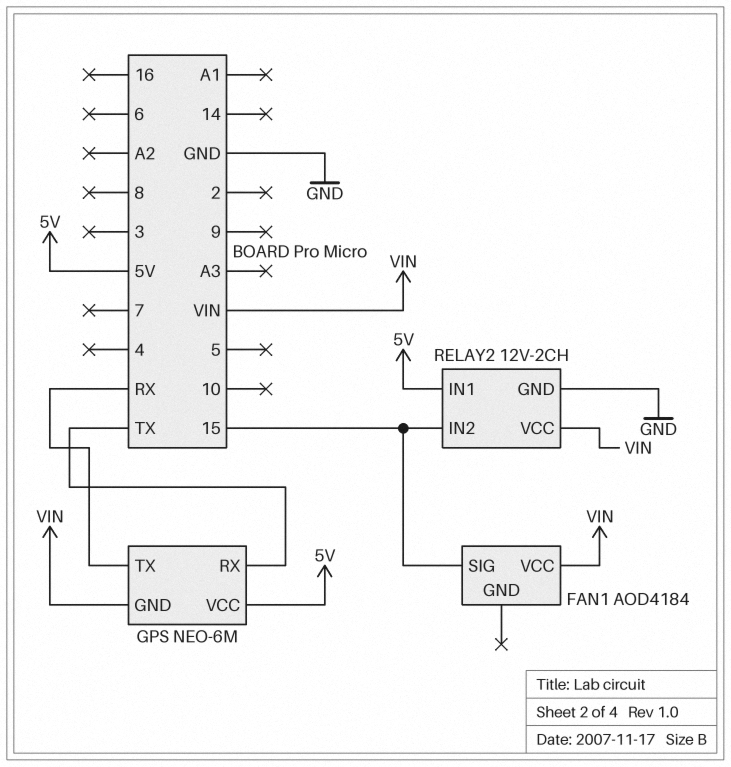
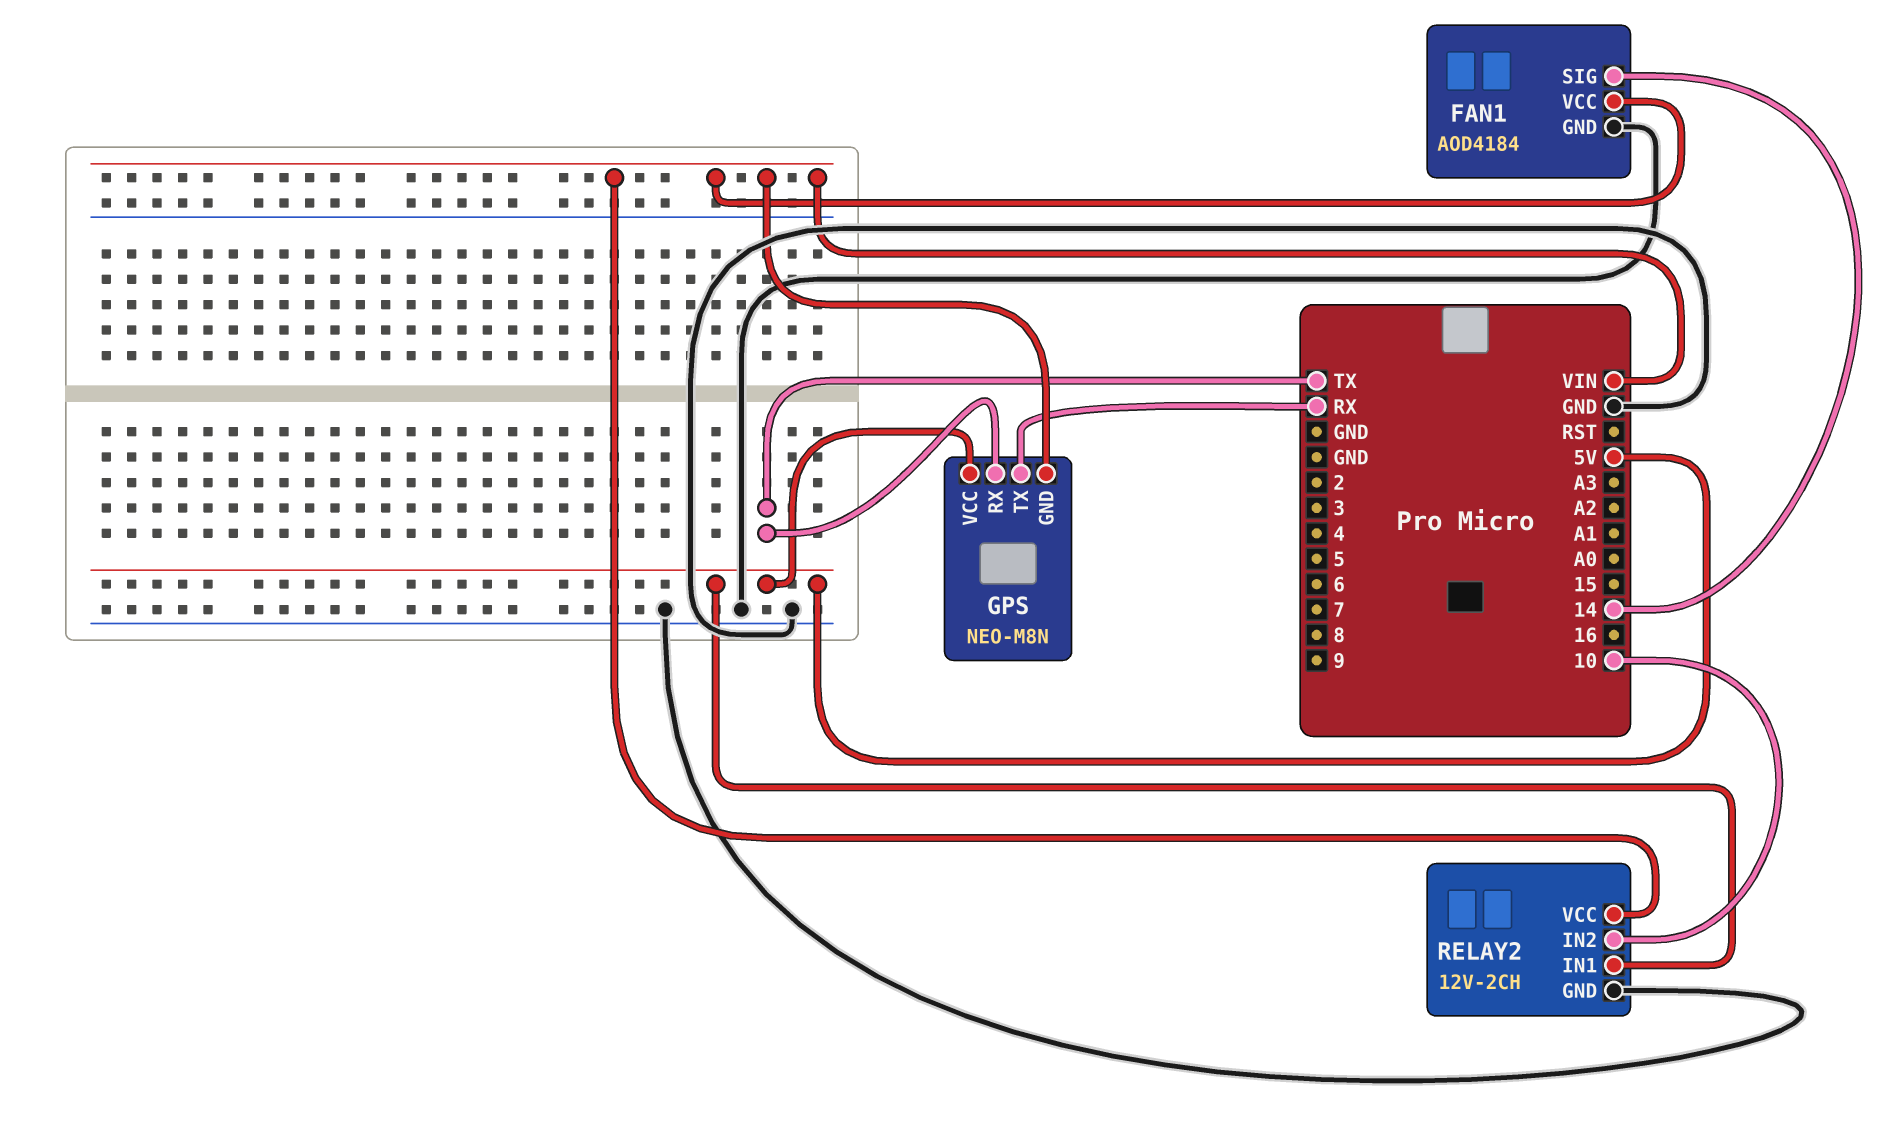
FAN1 pin GND: none -> GND
FAN1 pin SIG: 15 -> 14
GPS: NEO-6M -> NEO-M8N
RELAY2 pin IN2: 15 -> 10

